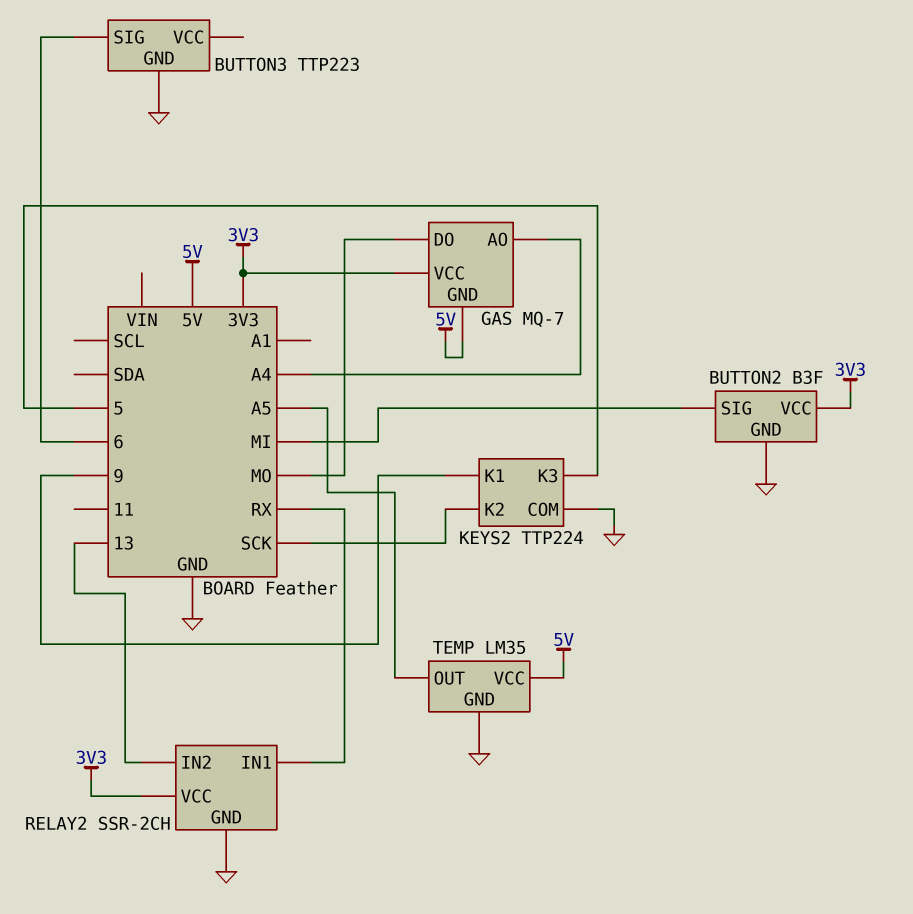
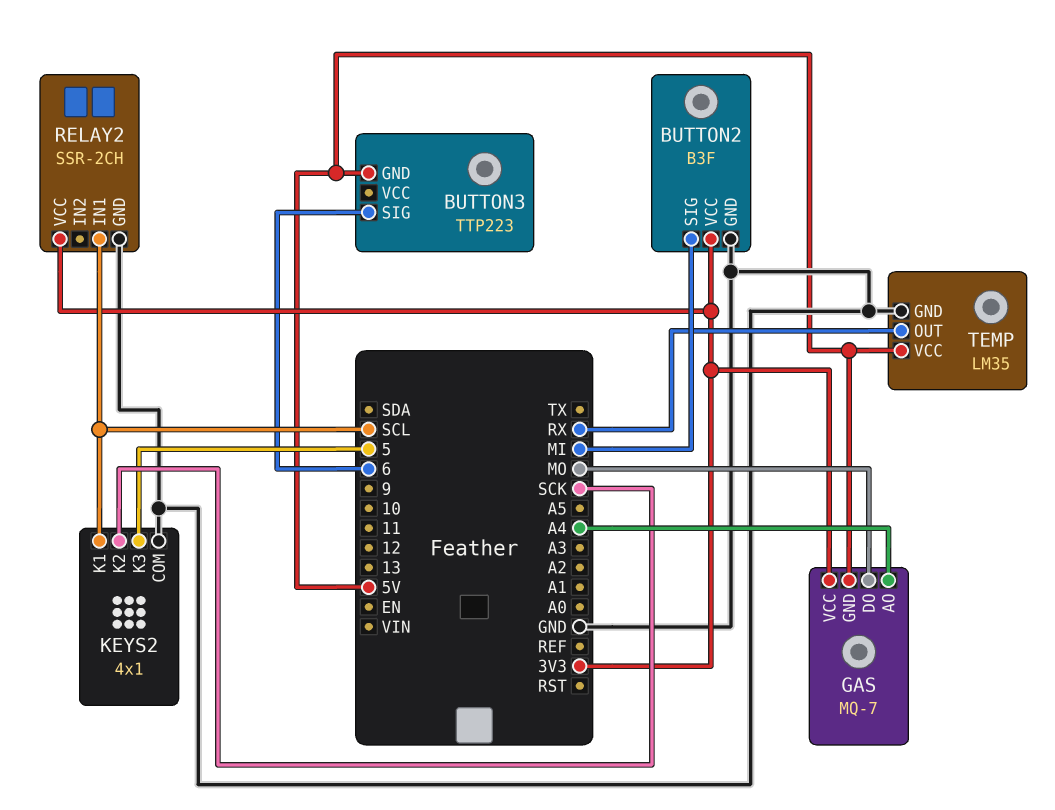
BUTTON3 pin GND: GND -> 5V
KEYS2: TTP224 -> 4x1
KEYS2 pin K1: 9 -> SCL
RELAY2 pin IN1: RX -> SCL
RELAY2 pin IN2: 13 -> none
TEMP pin OUT: A5 -> RX

